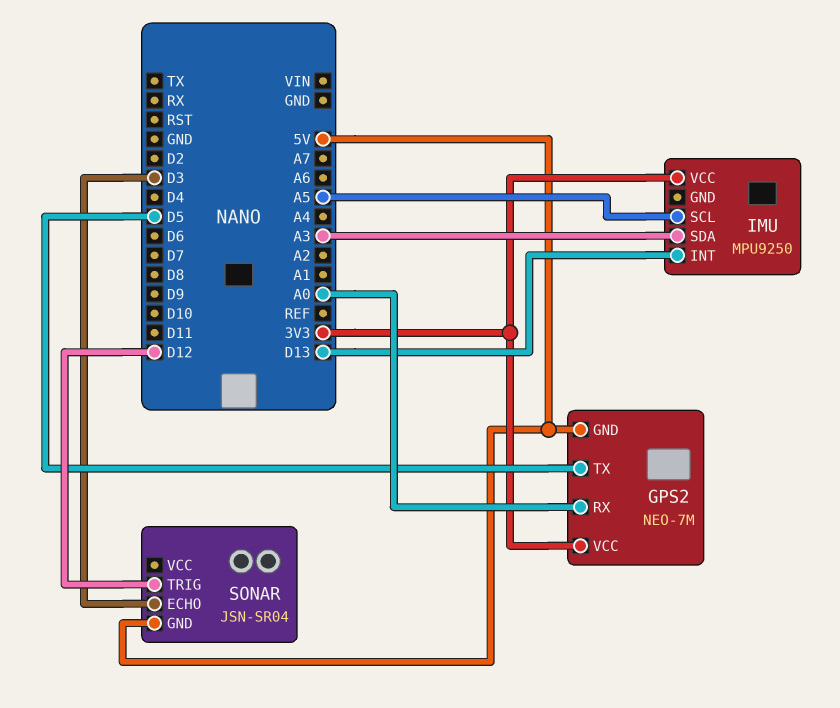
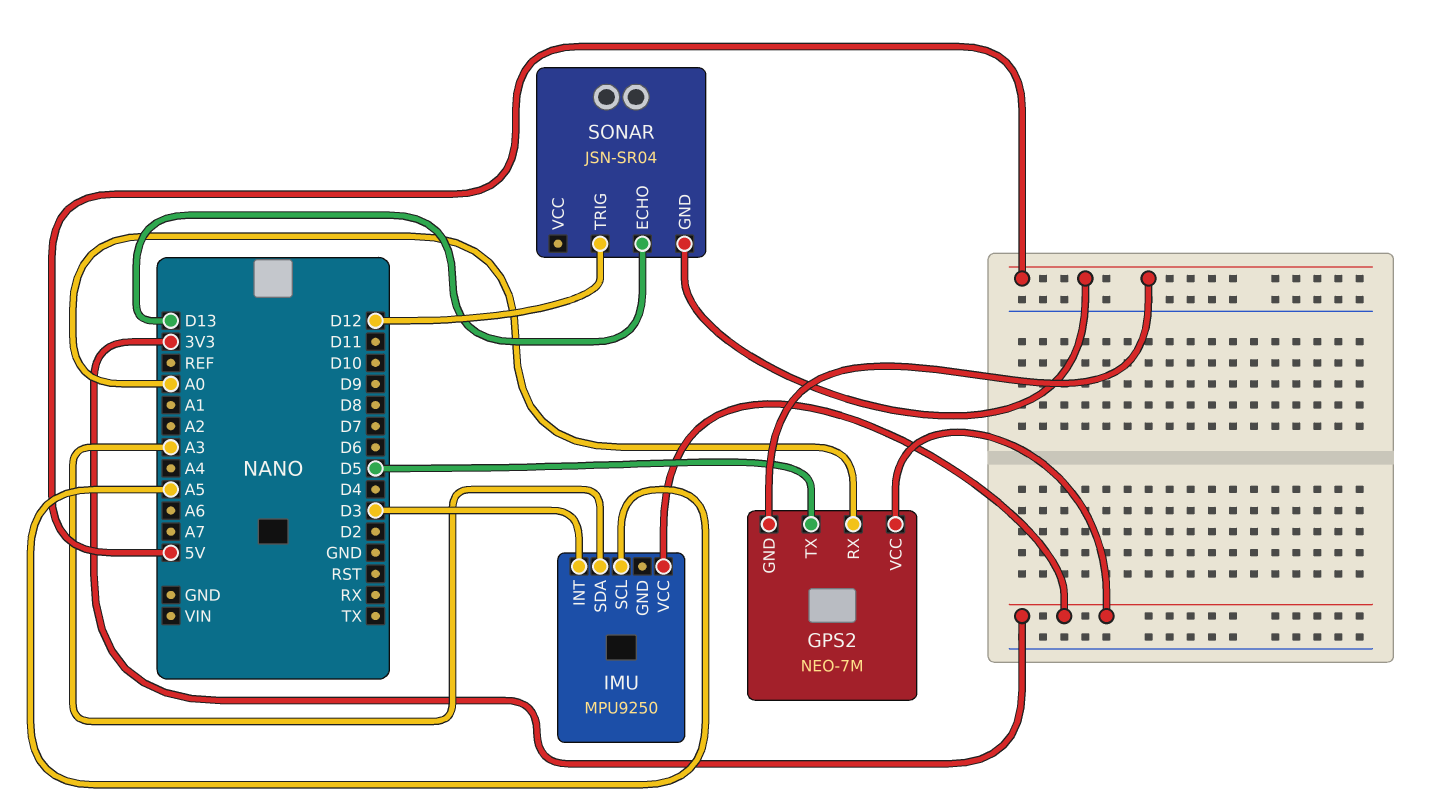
IMU pin INT: D13 -> D3
SONAR pin ECHO: D3 -> D13

